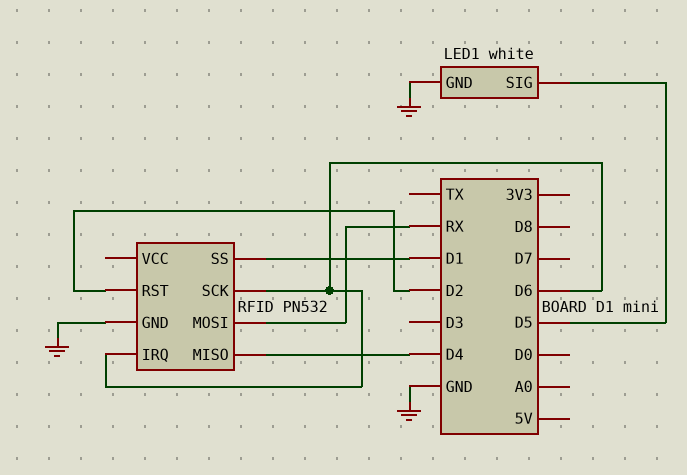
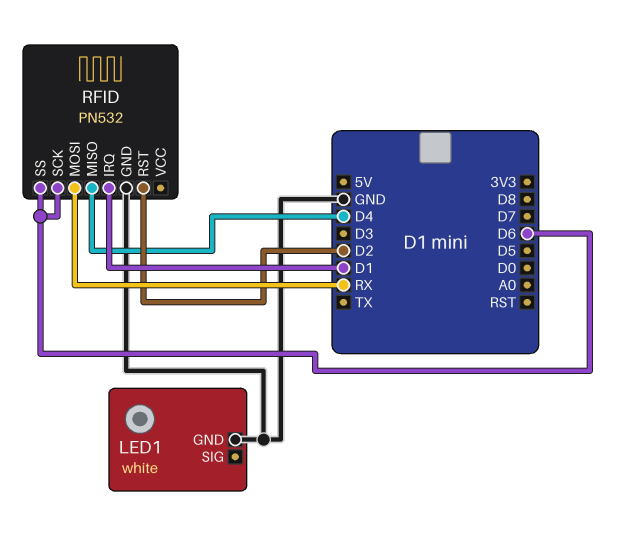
LED1 pin SIG: D5 -> none
RFID pin IRQ: D6 -> D1
RFID pin SS: D1 -> D6

